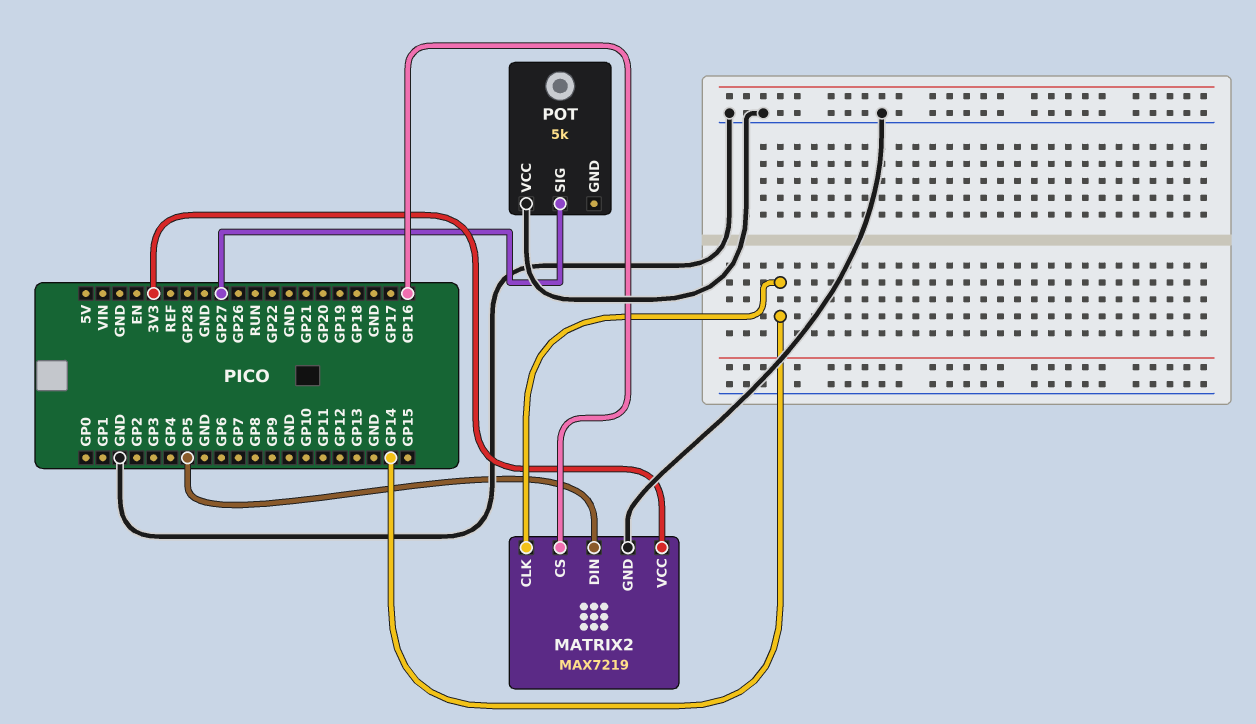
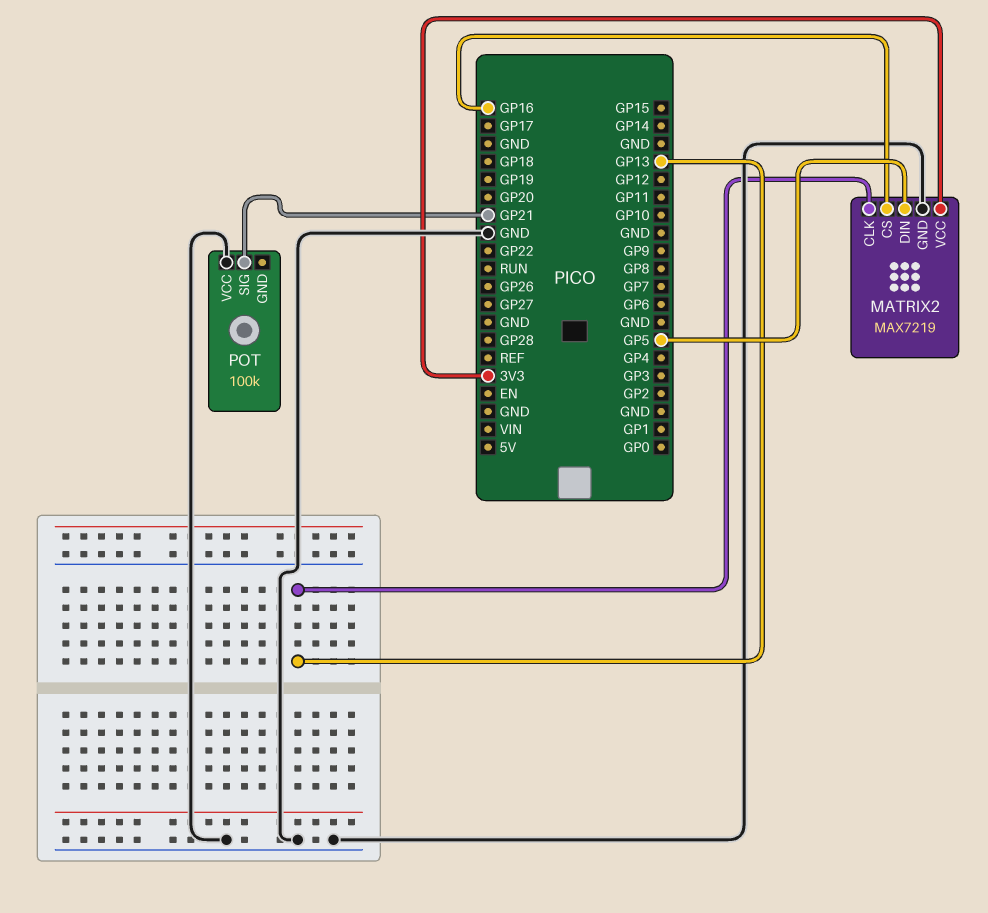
MATRIX2 pin CLK: GP14 -> GP13
POT: 5k -> 100k
POT pin SIG: GP27 -> GP21

